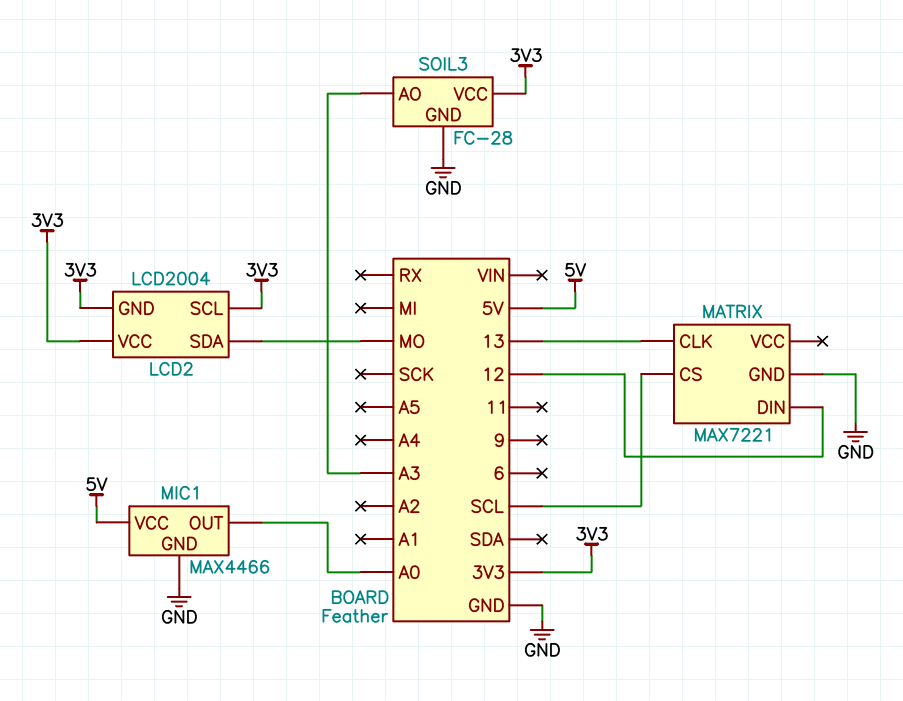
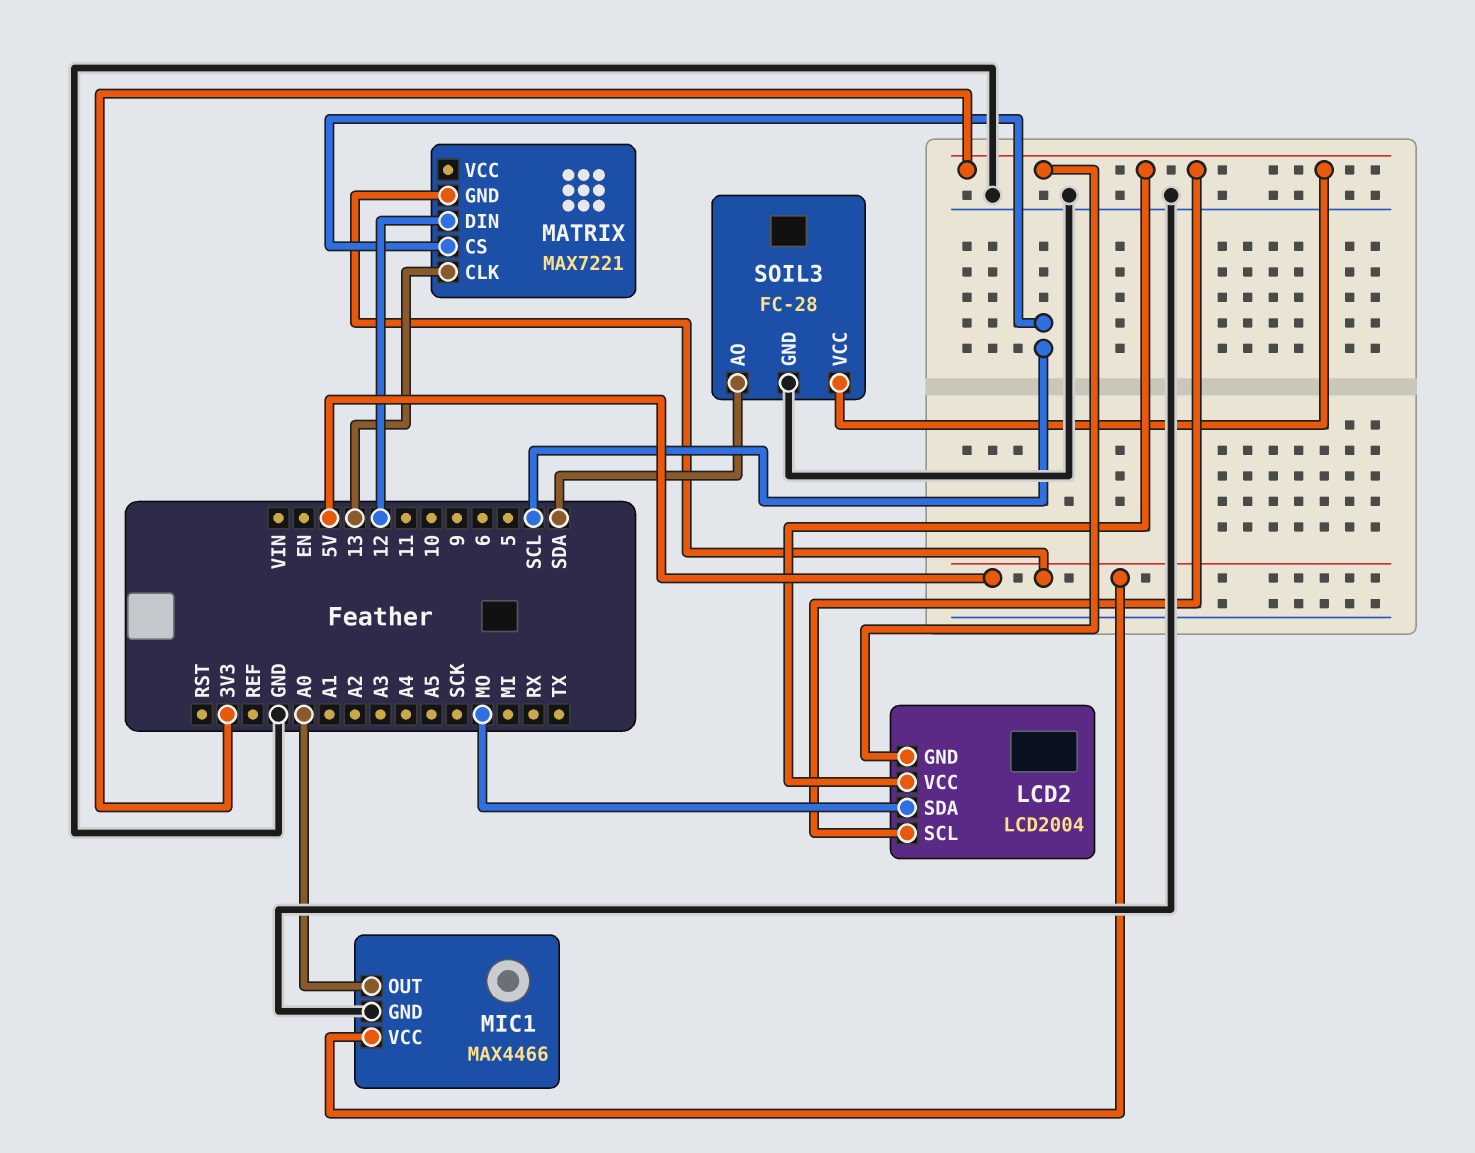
MATRIX pin GND: GND -> 5V
SOIL3 pin AO: A3 -> SDA

